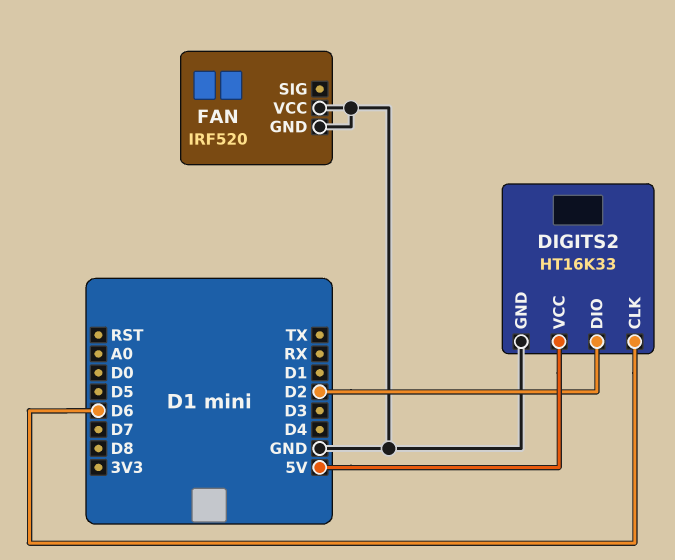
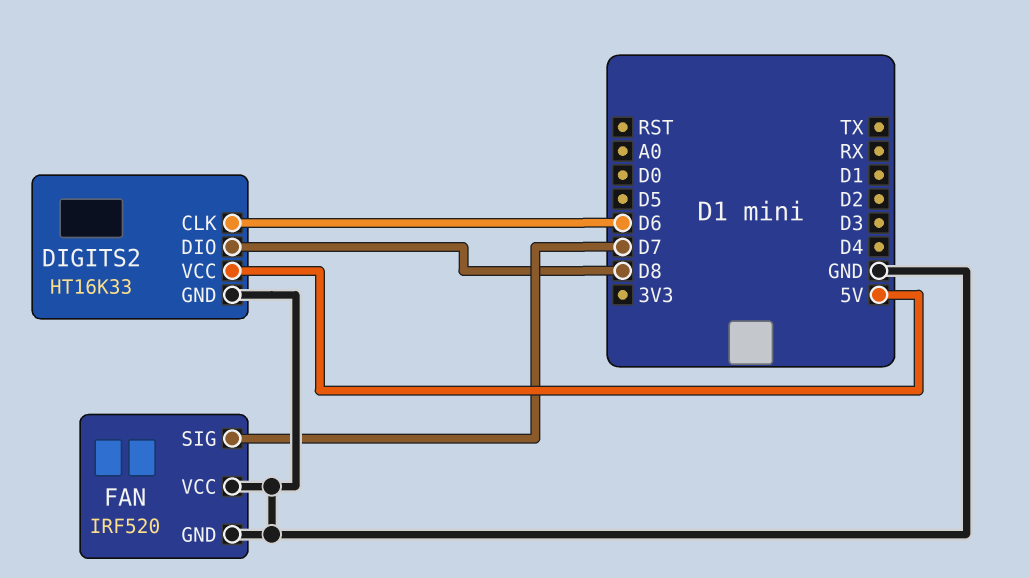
DIGITS2 pin DIO: D2 -> D8
FAN pin SIG: none -> D7

